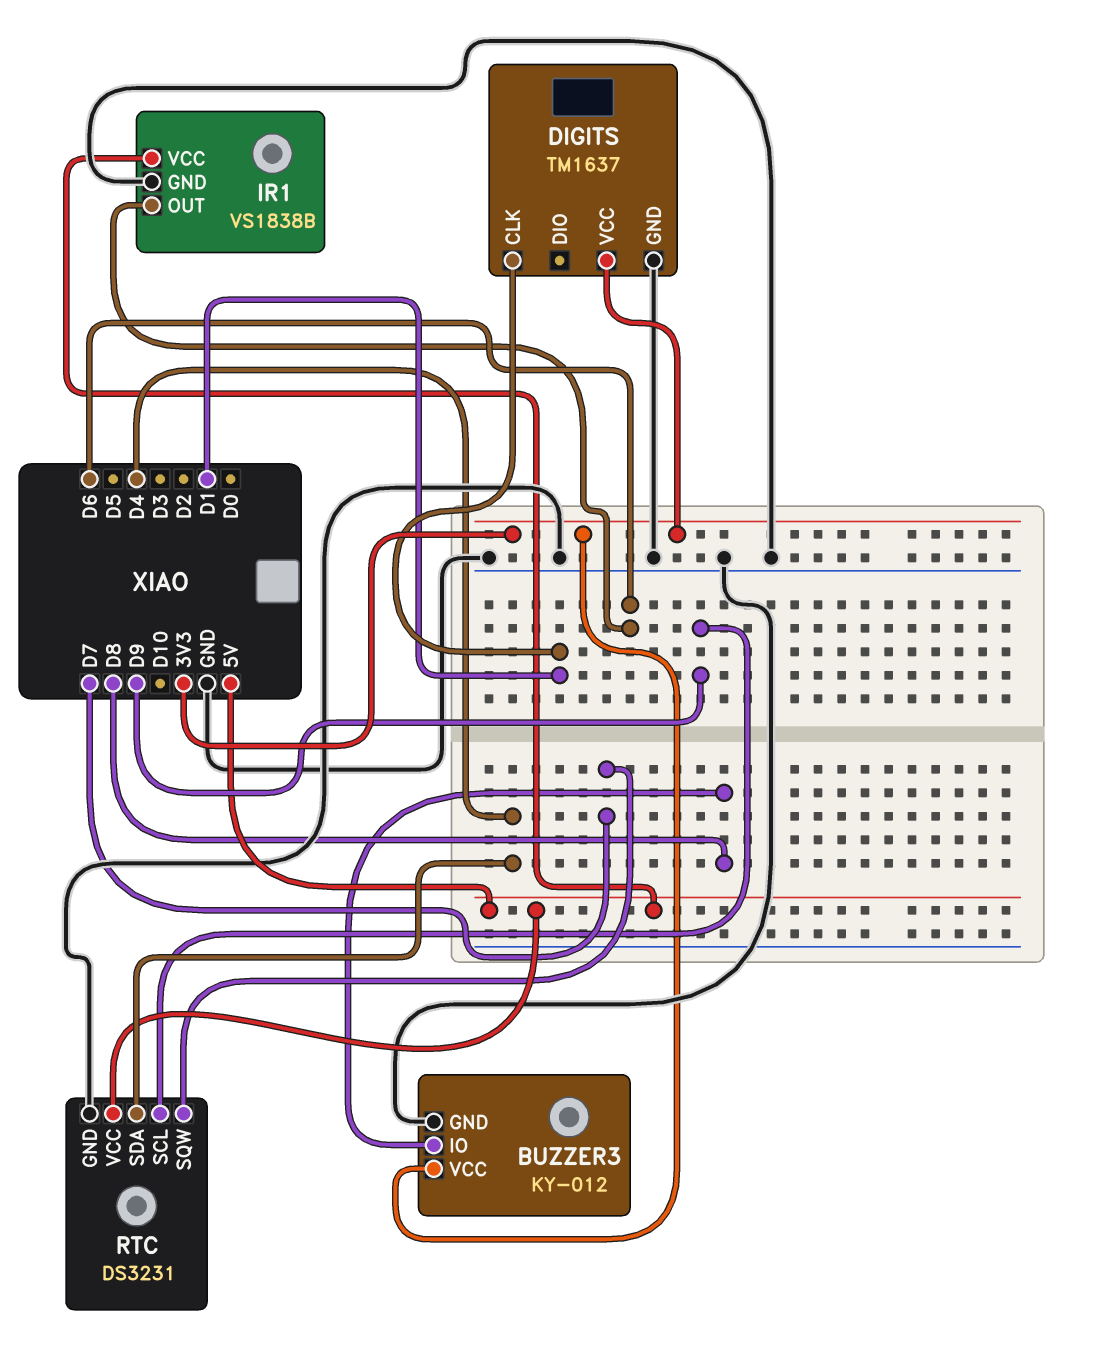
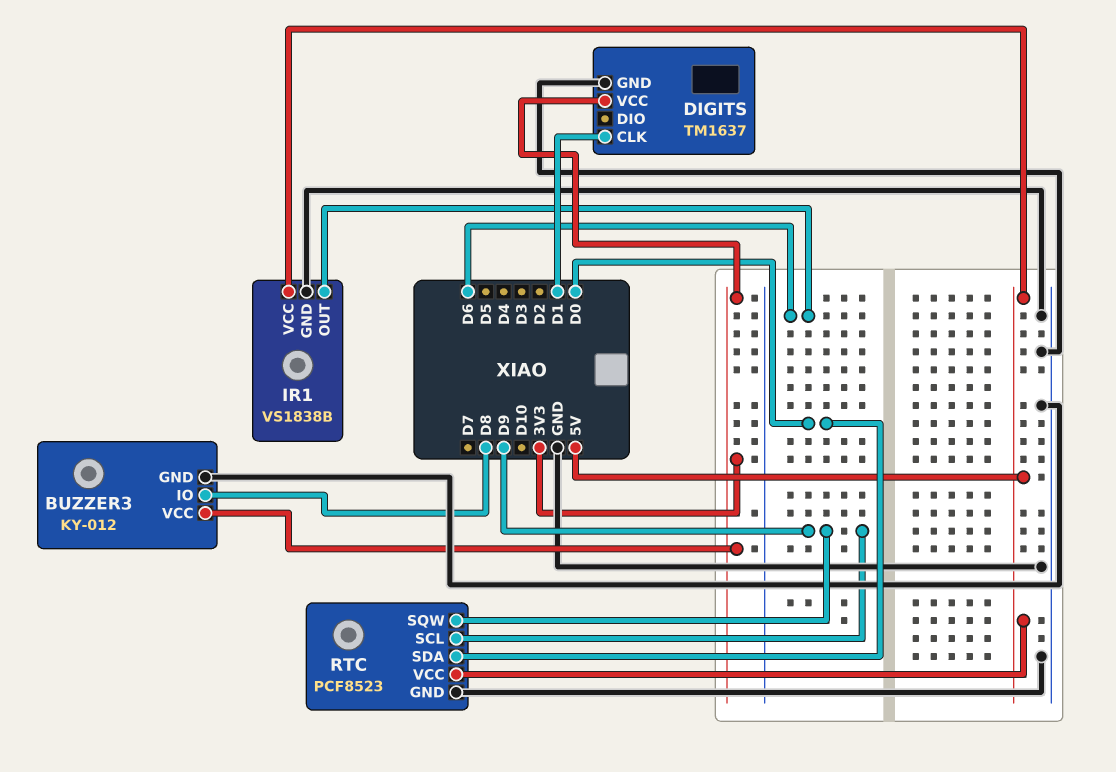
RTC: DS3231 -> PCF8523
RTC pin SDA: D4 -> D0
RTC pin SQW: D7 -> D9

